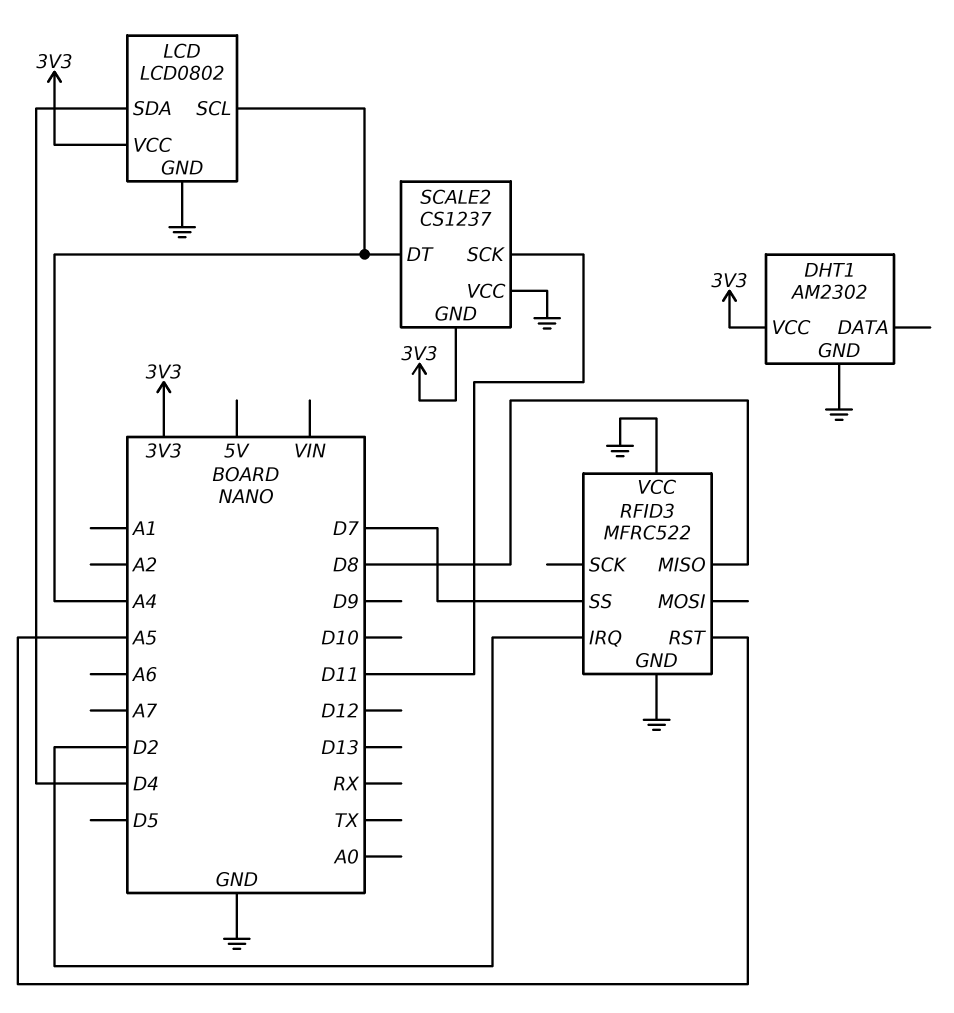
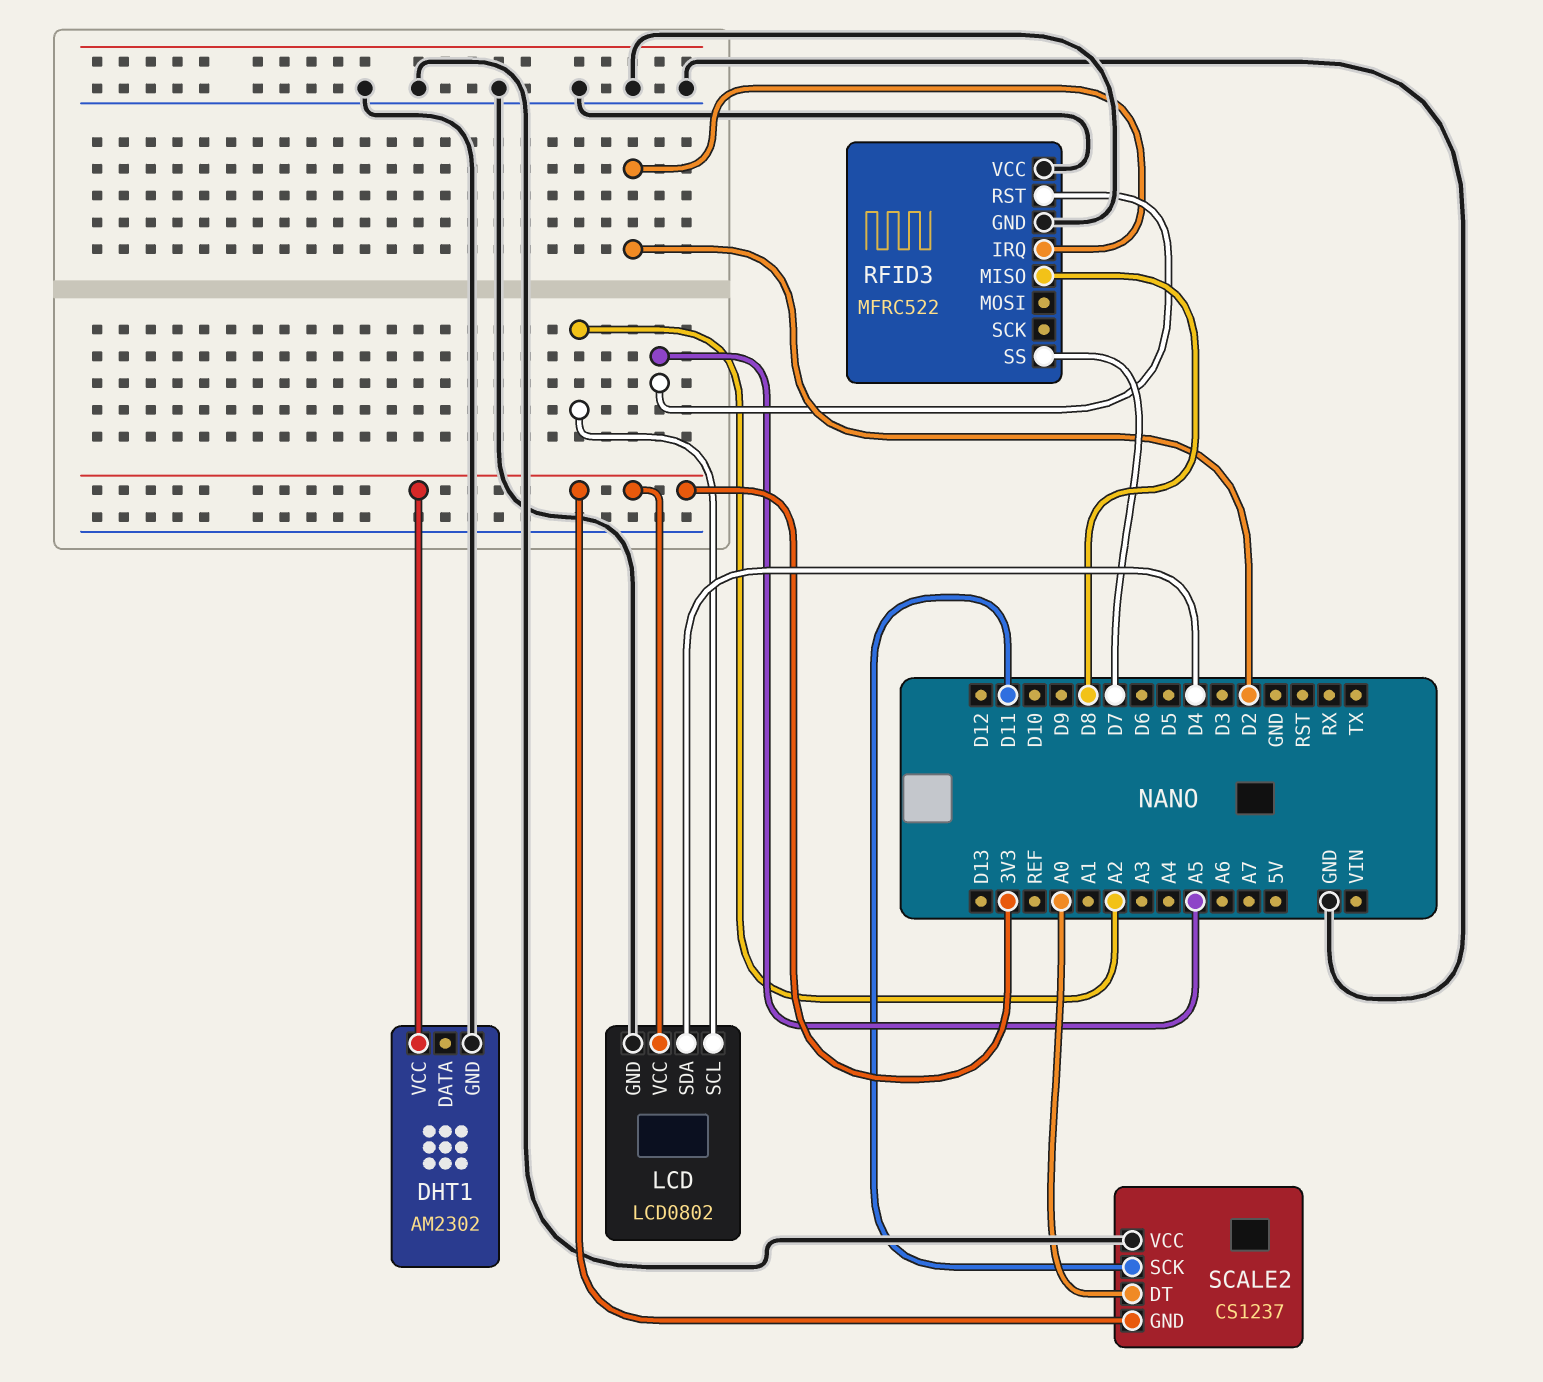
LCD pin SCL: A4 -> A2
SCALE2 pin DT: A4 -> A0

